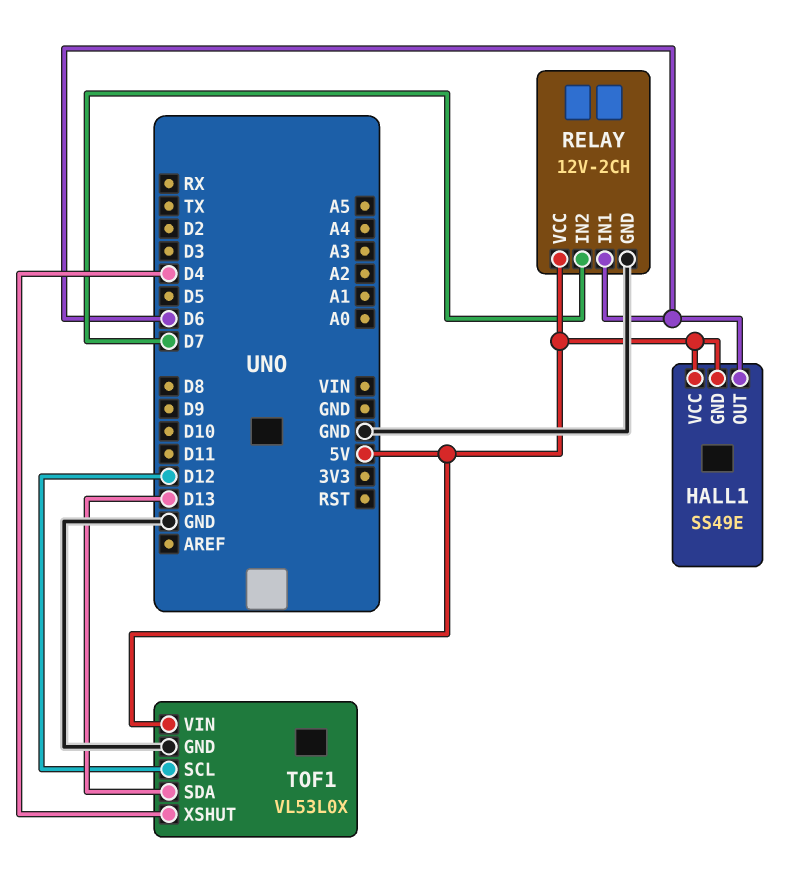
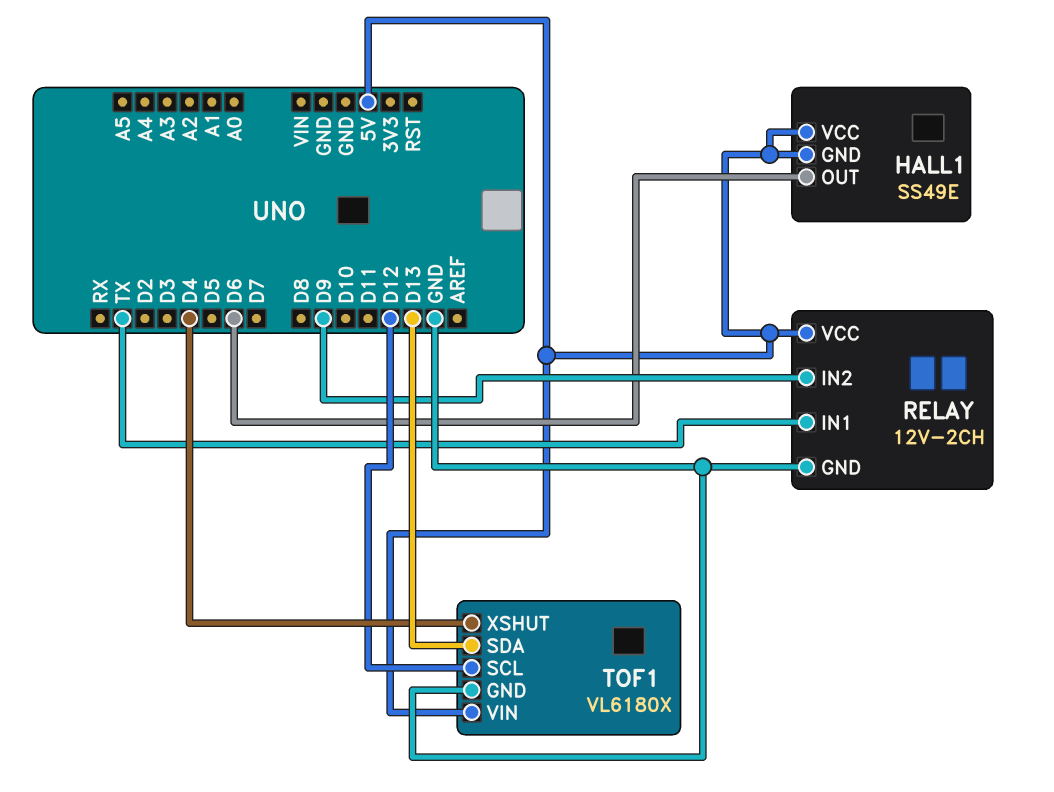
RELAY pin IN1: D6 -> TX
RELAY pin IN2: D7 -> D9
TOF1: VL53L0X -> VL6180X

